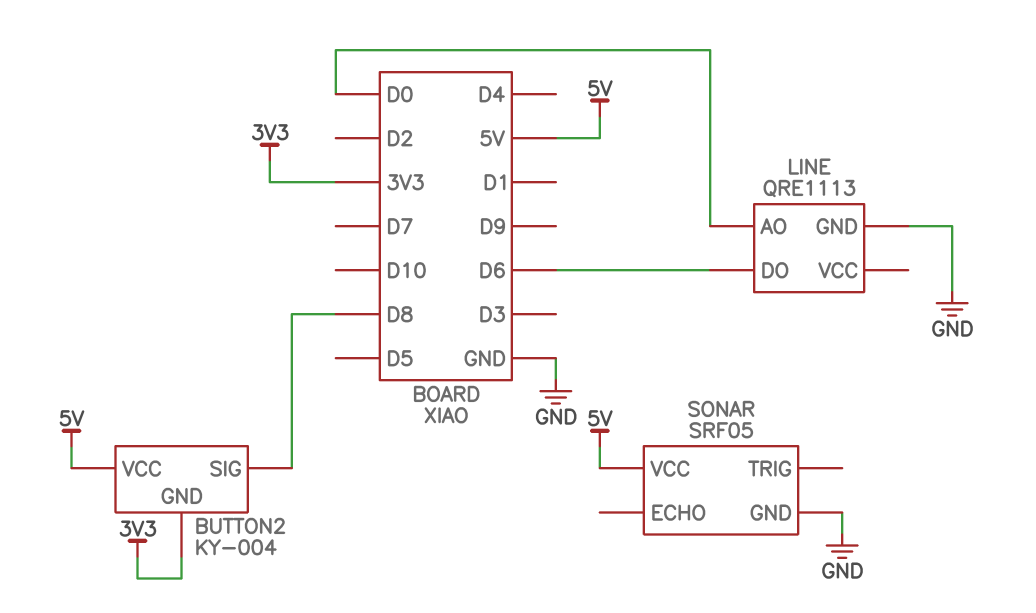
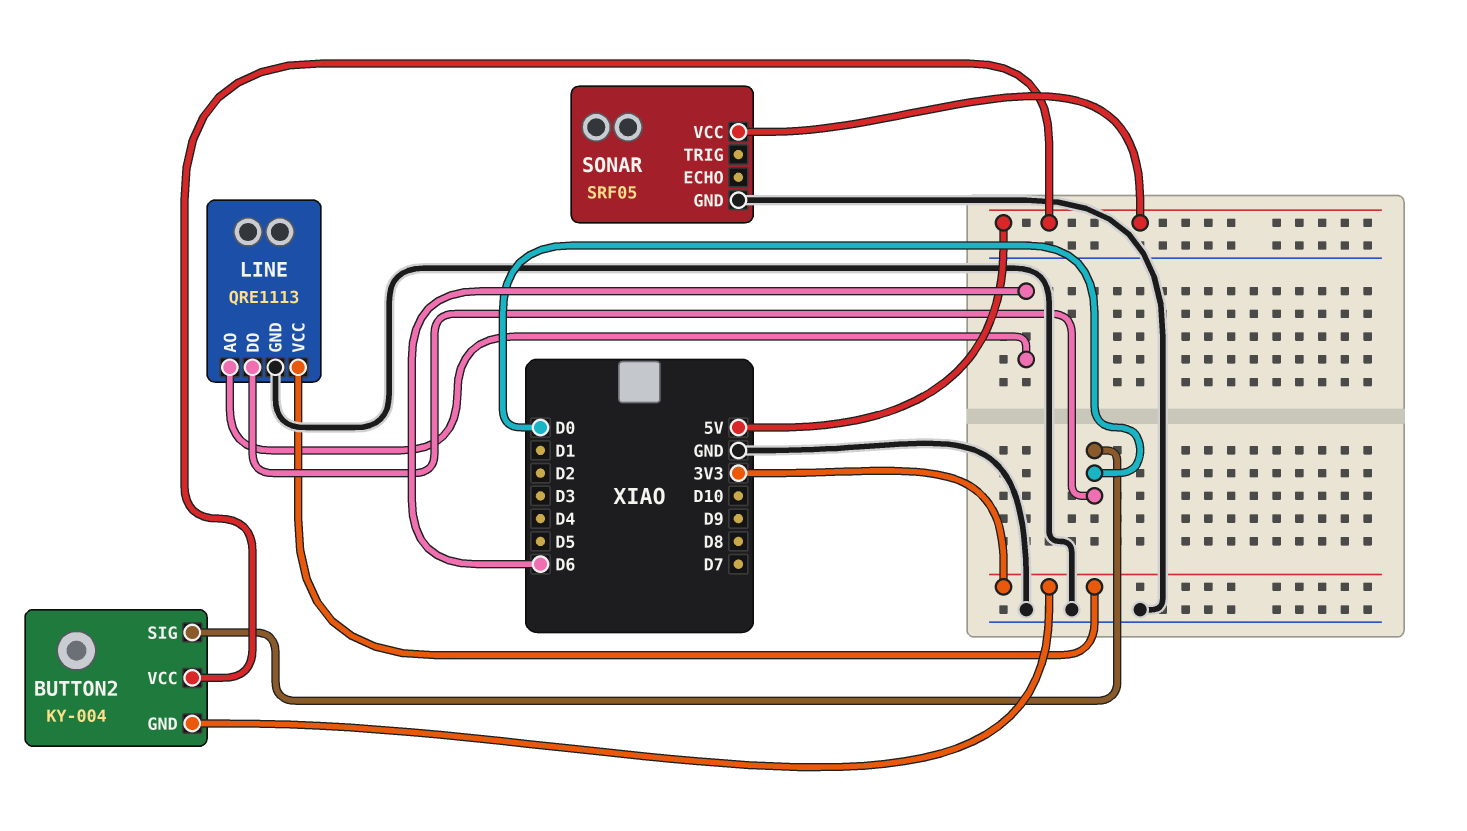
BUTTON2 pin SIG: D8 -> D0
LINE pin AO: D0 -> D6
LINE pin DO: D6 -> D0
LINE pin VCC: none -> 3V3

